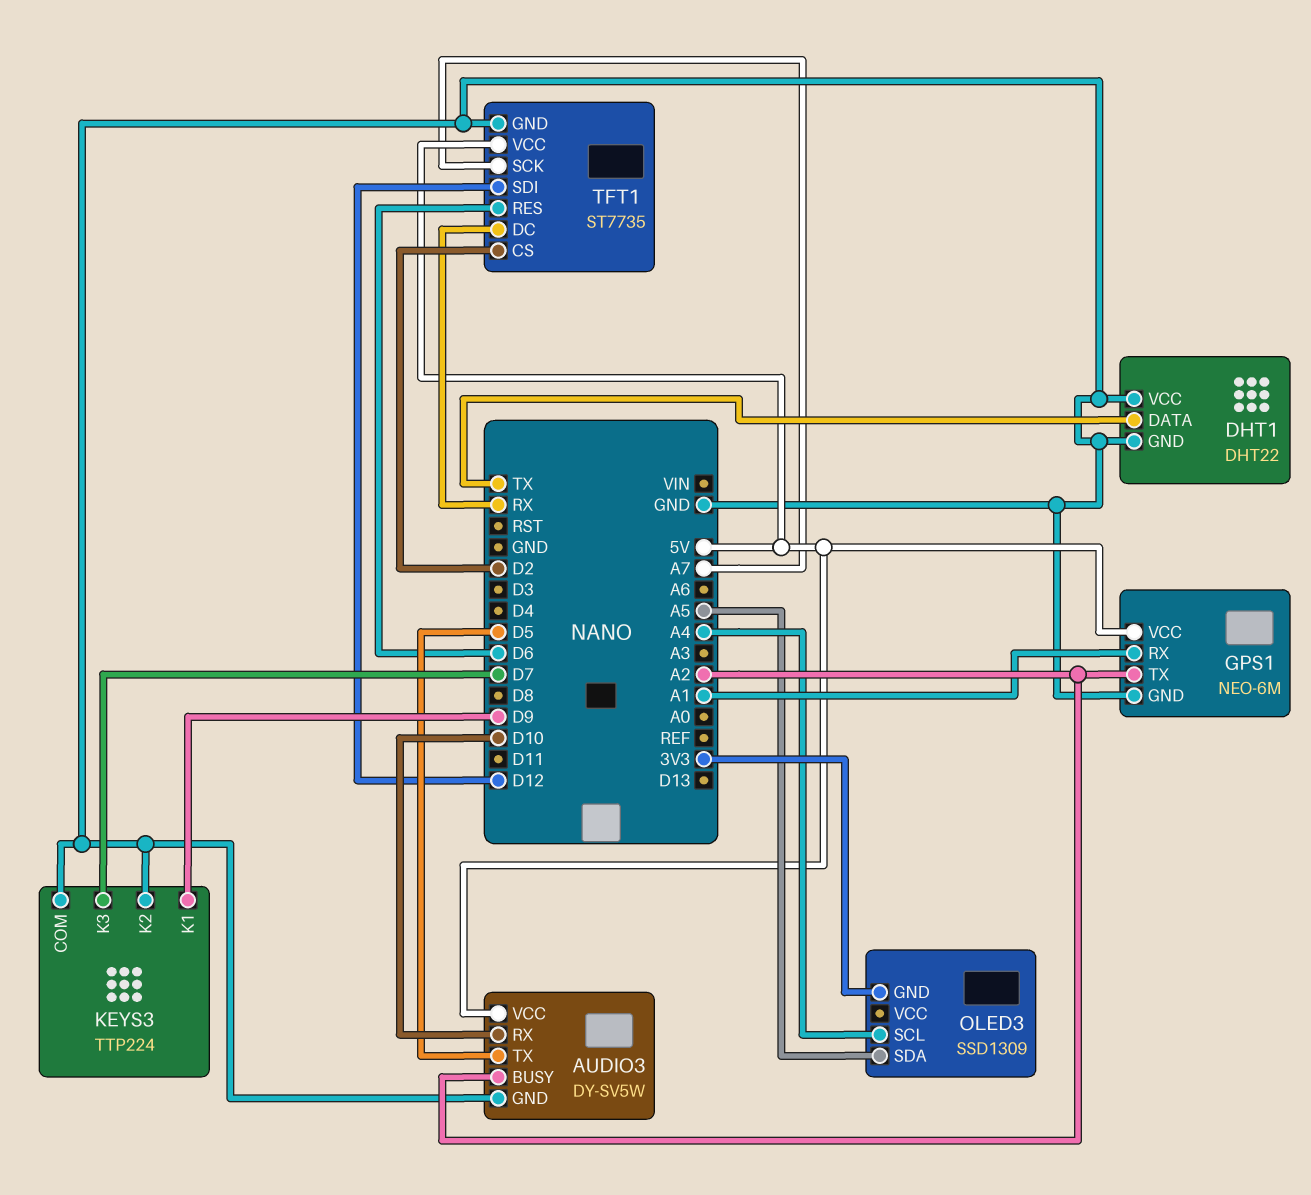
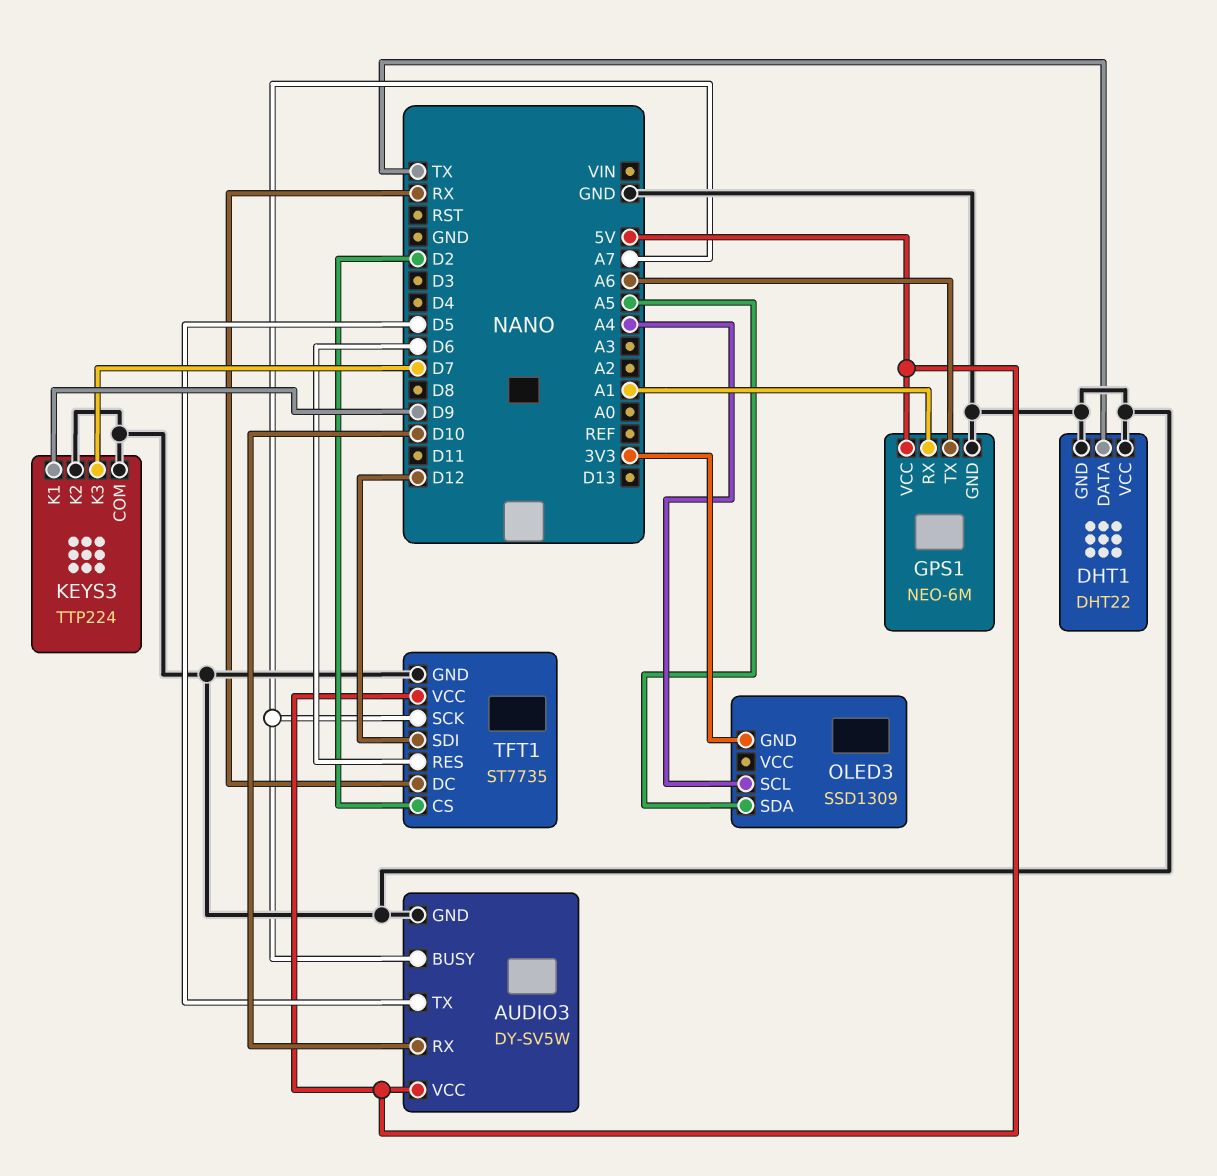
AUDIO3 pin BUSY: A2 -> A7
GPS1 pin TX: A2 -> A6

